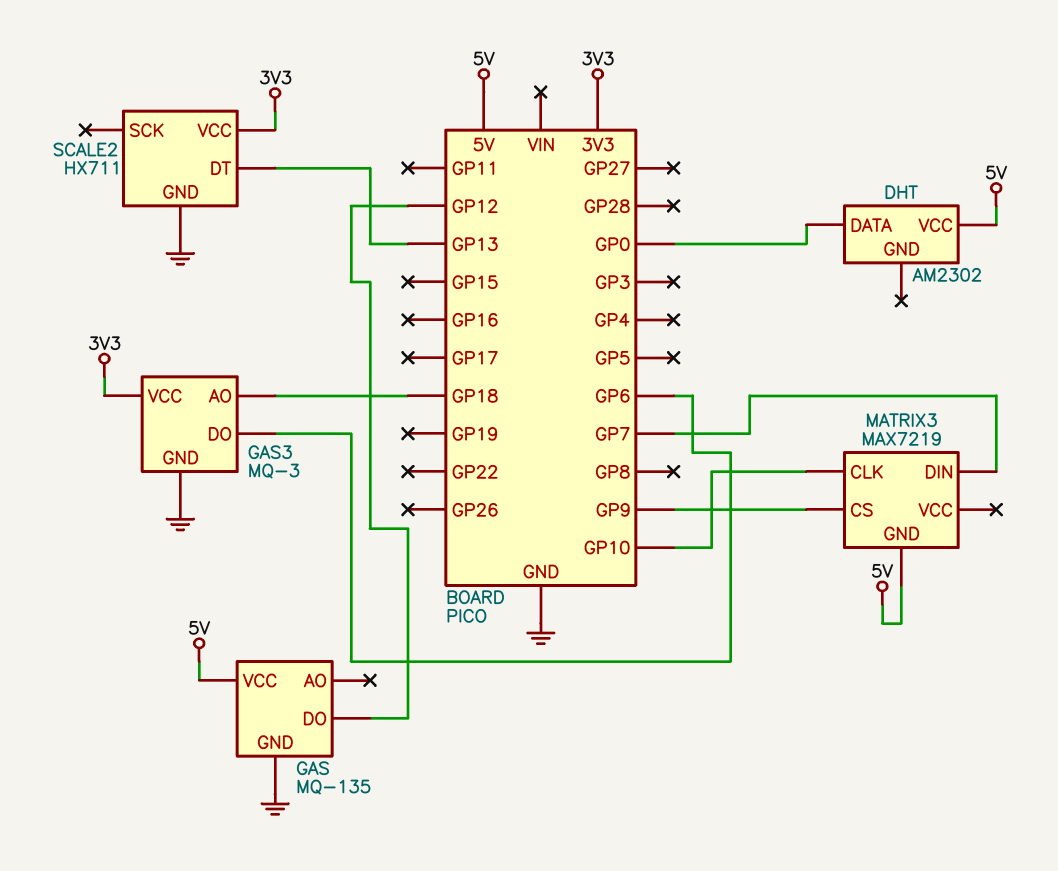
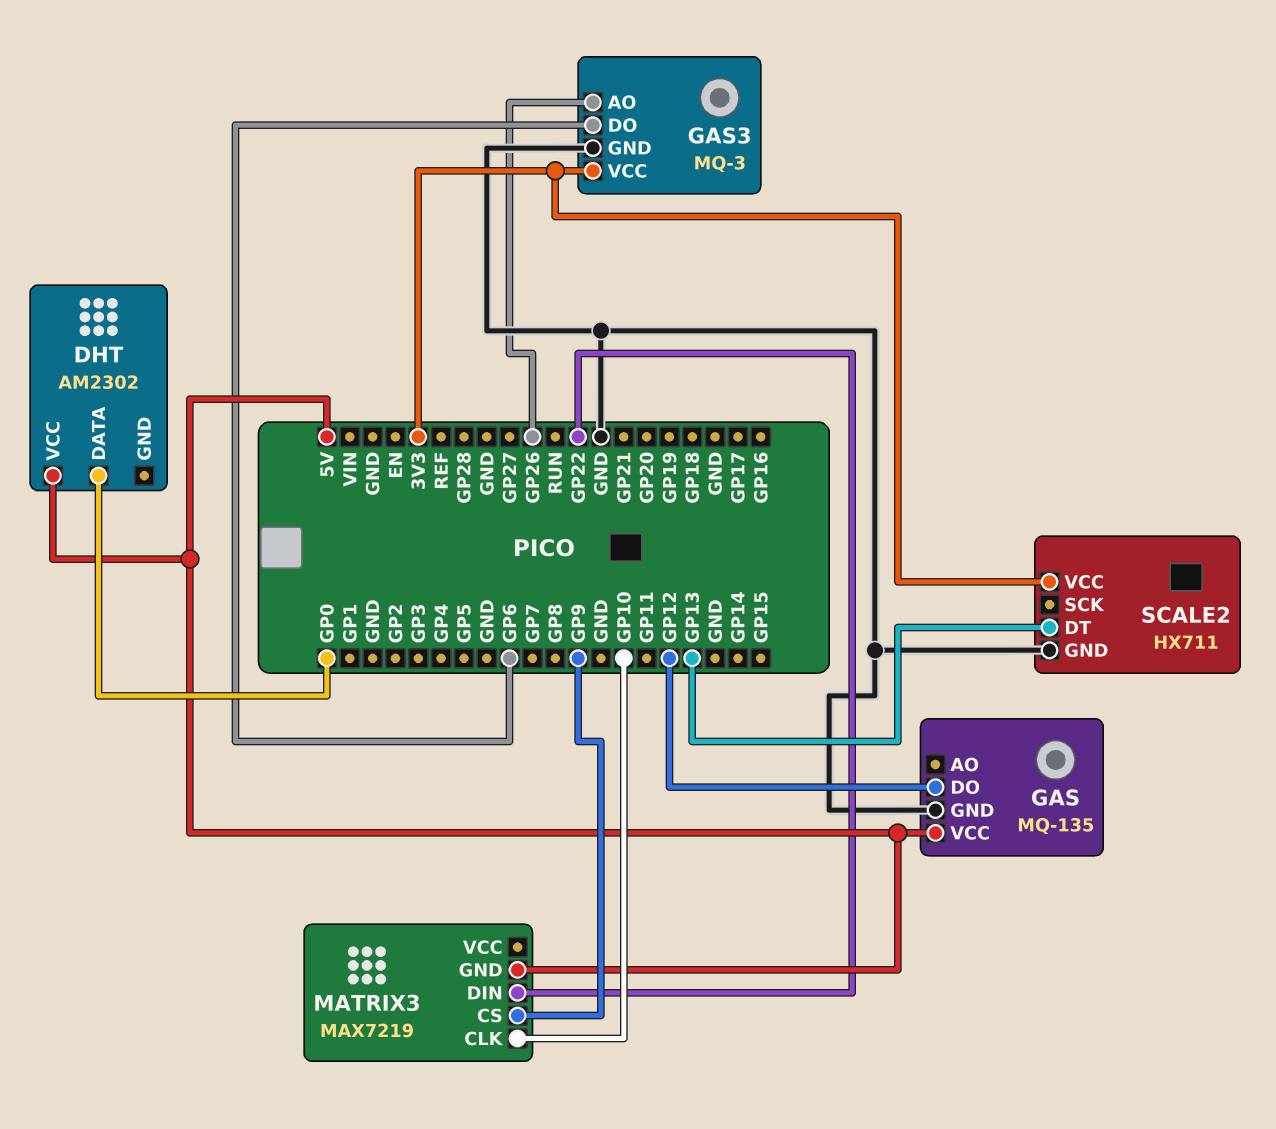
GAS3 pin AO: GP18 -> GP26
MATRIX3 pin DIN: GP7 -> GP22

